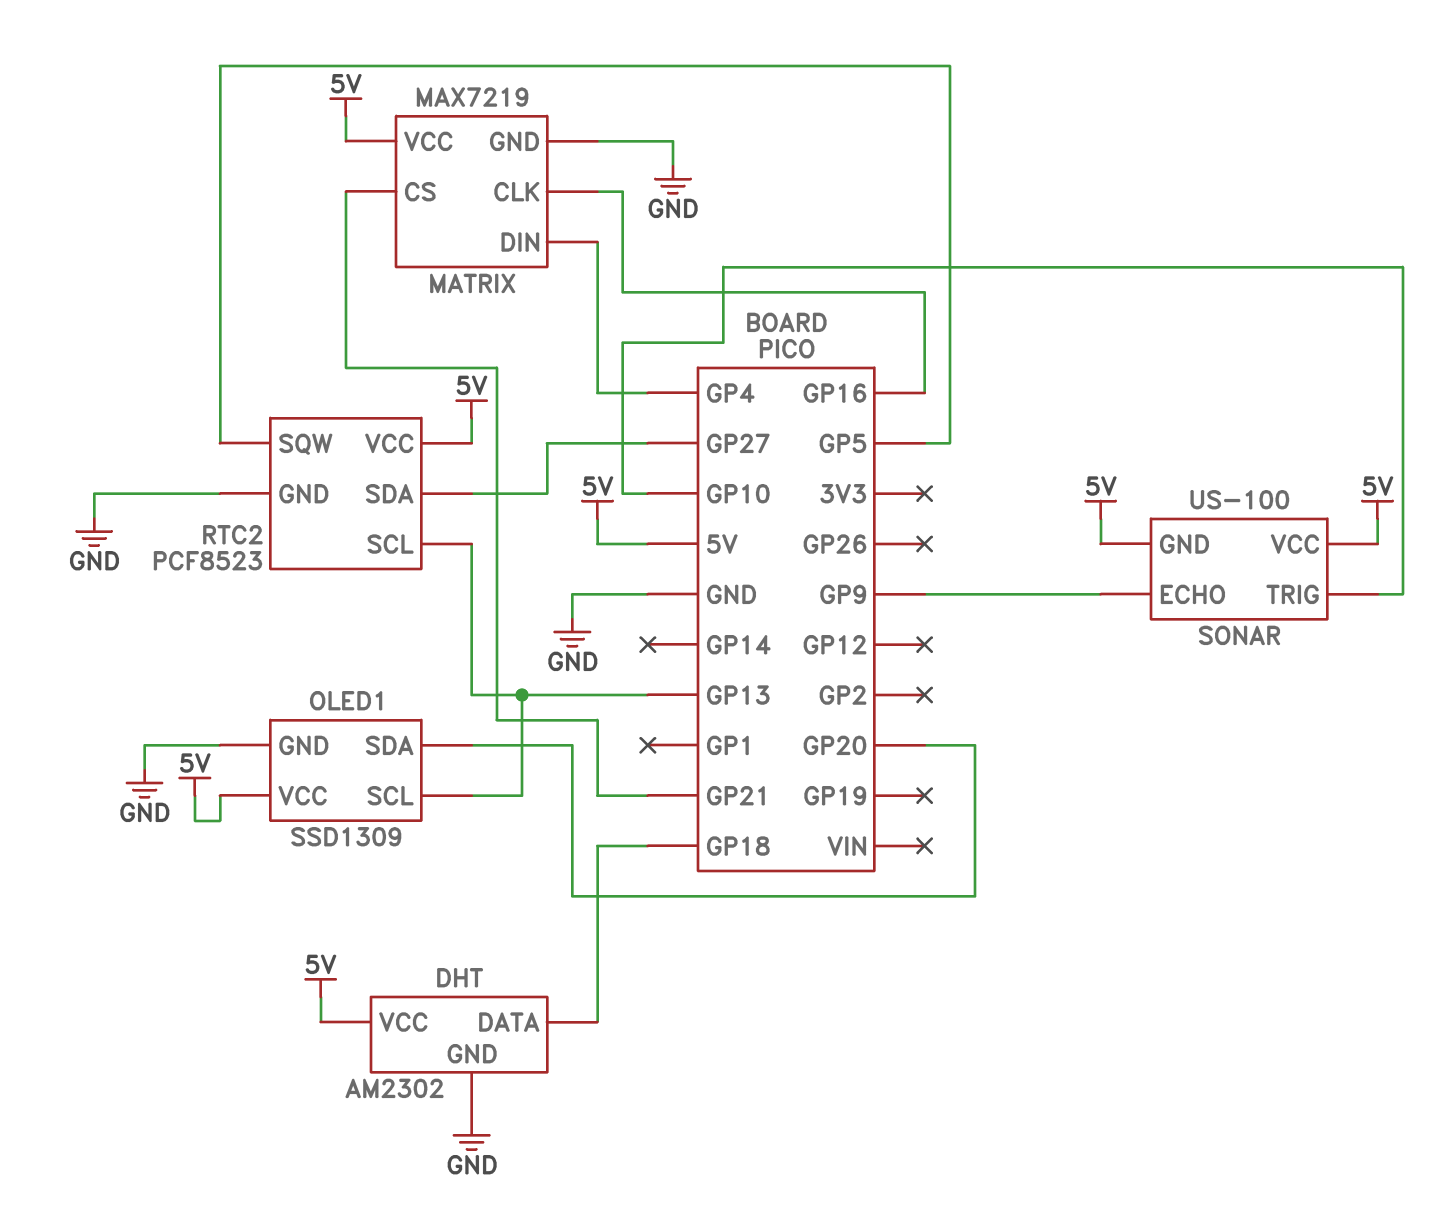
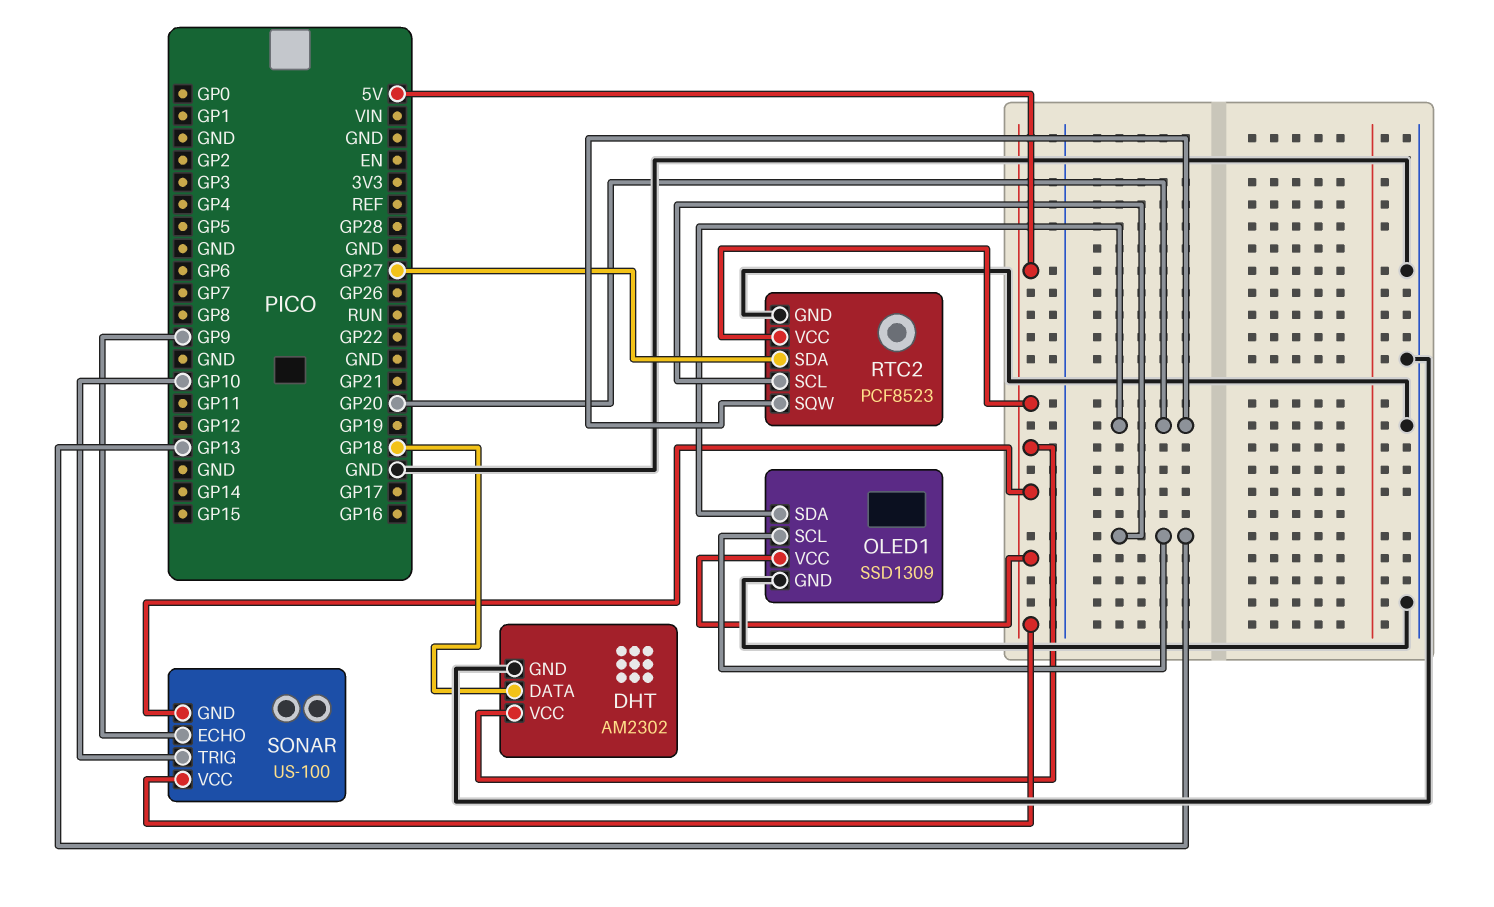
MATRIX: MAX7219 -> none
MATRIX pin CLK: GP16 -> none
MATRIX pin CS: GP21 -> none
MATRIX pin DIN: GP4 -> none
MATRIX pin GND: GND -> none
MATRIX pin VCC: 5V -> none
RTC2 pin SQW: GP5 -> GP20

